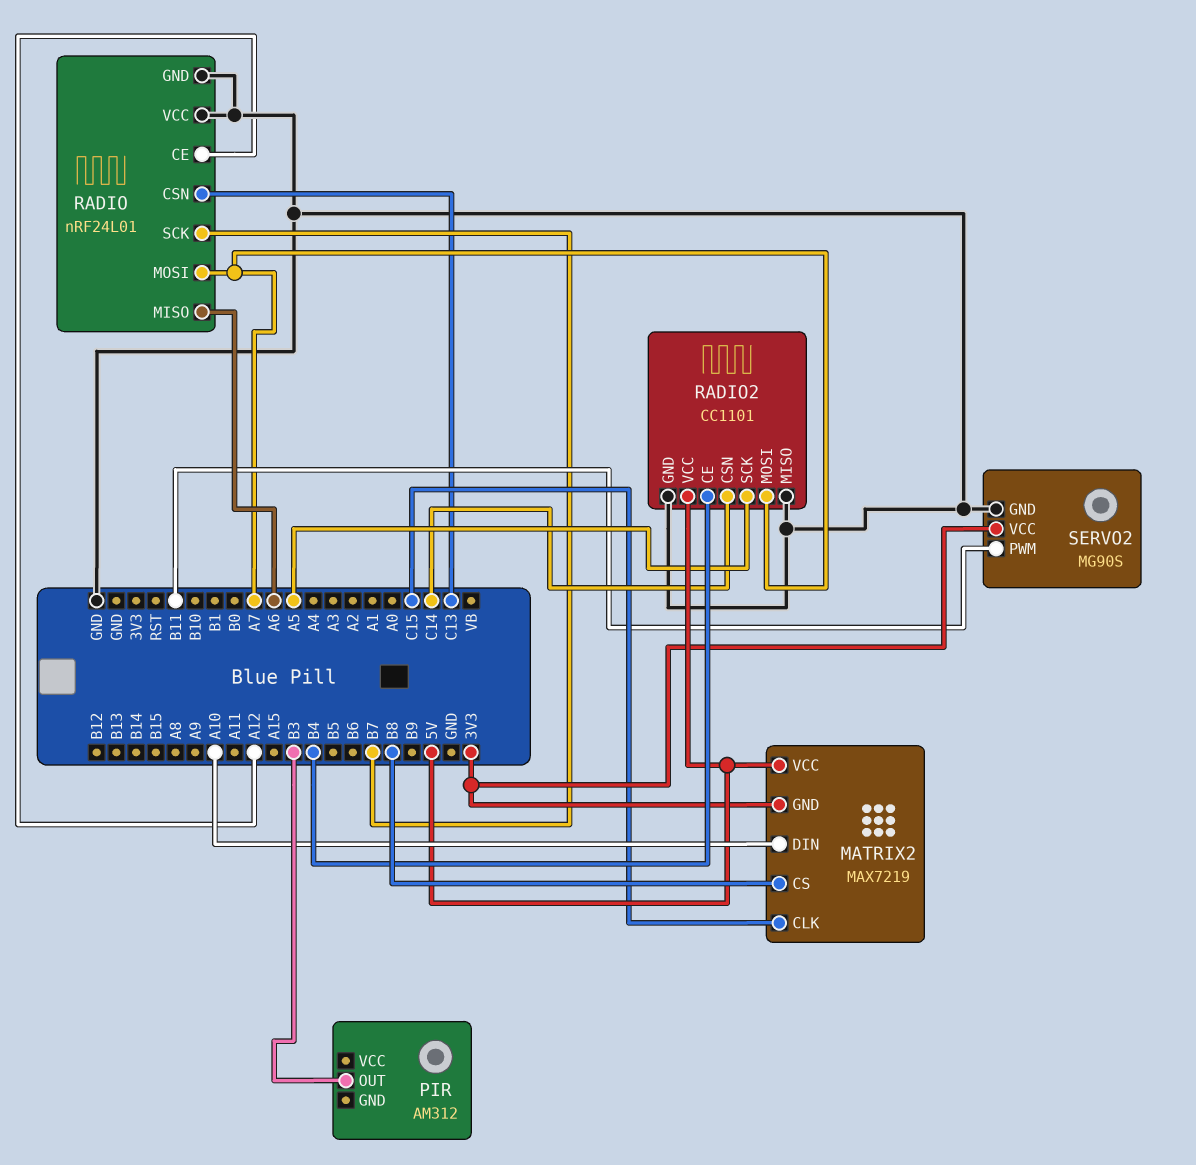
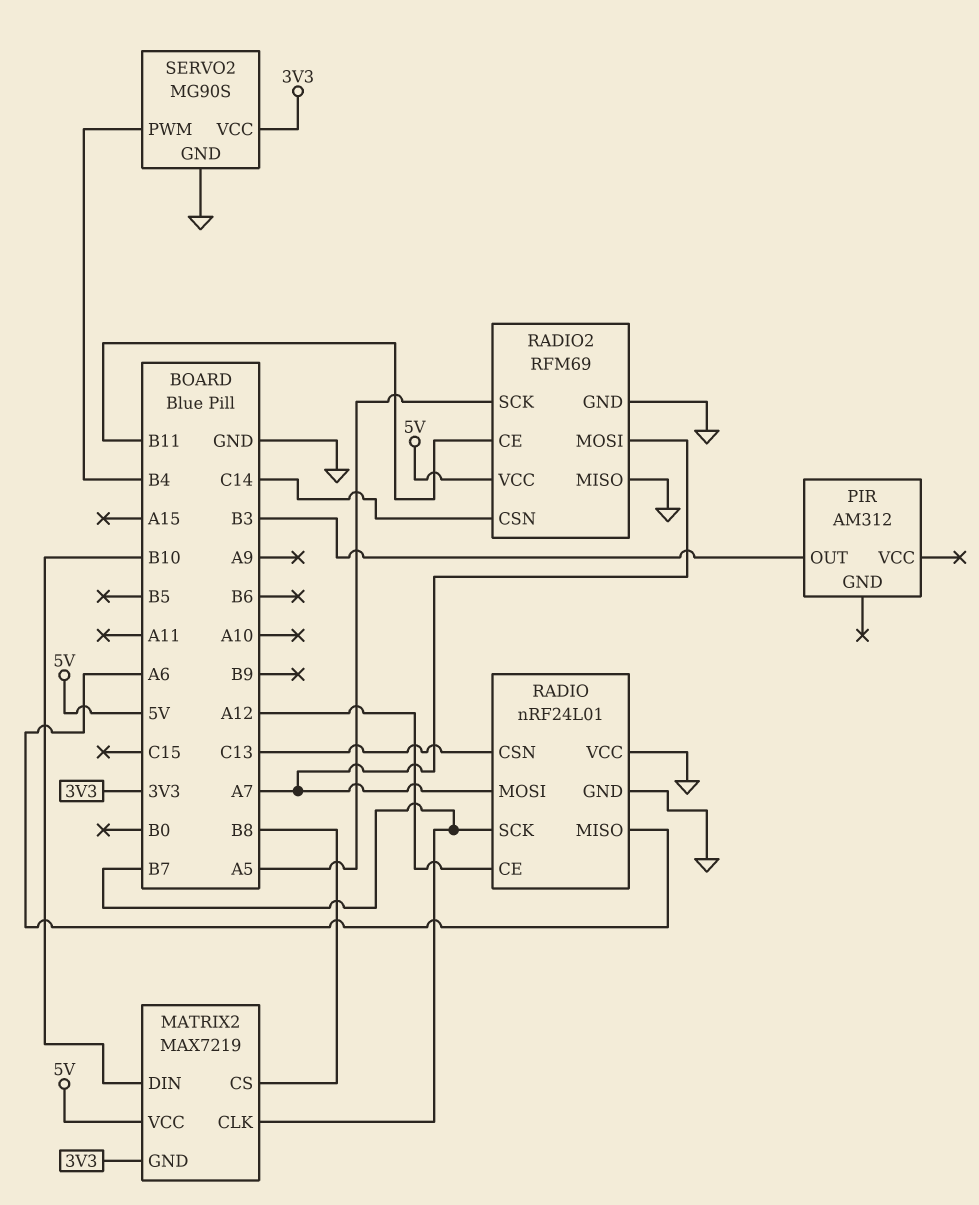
MATRIX2 pin CLK: C15 -> B7
MATRIX2 pin DIN: A10 -> B10
RADIO2: CC1101 -> RFM69
RADIO2 pin CE: B4 -> B11
SERVO2 pin PWM: B11 -> B4

